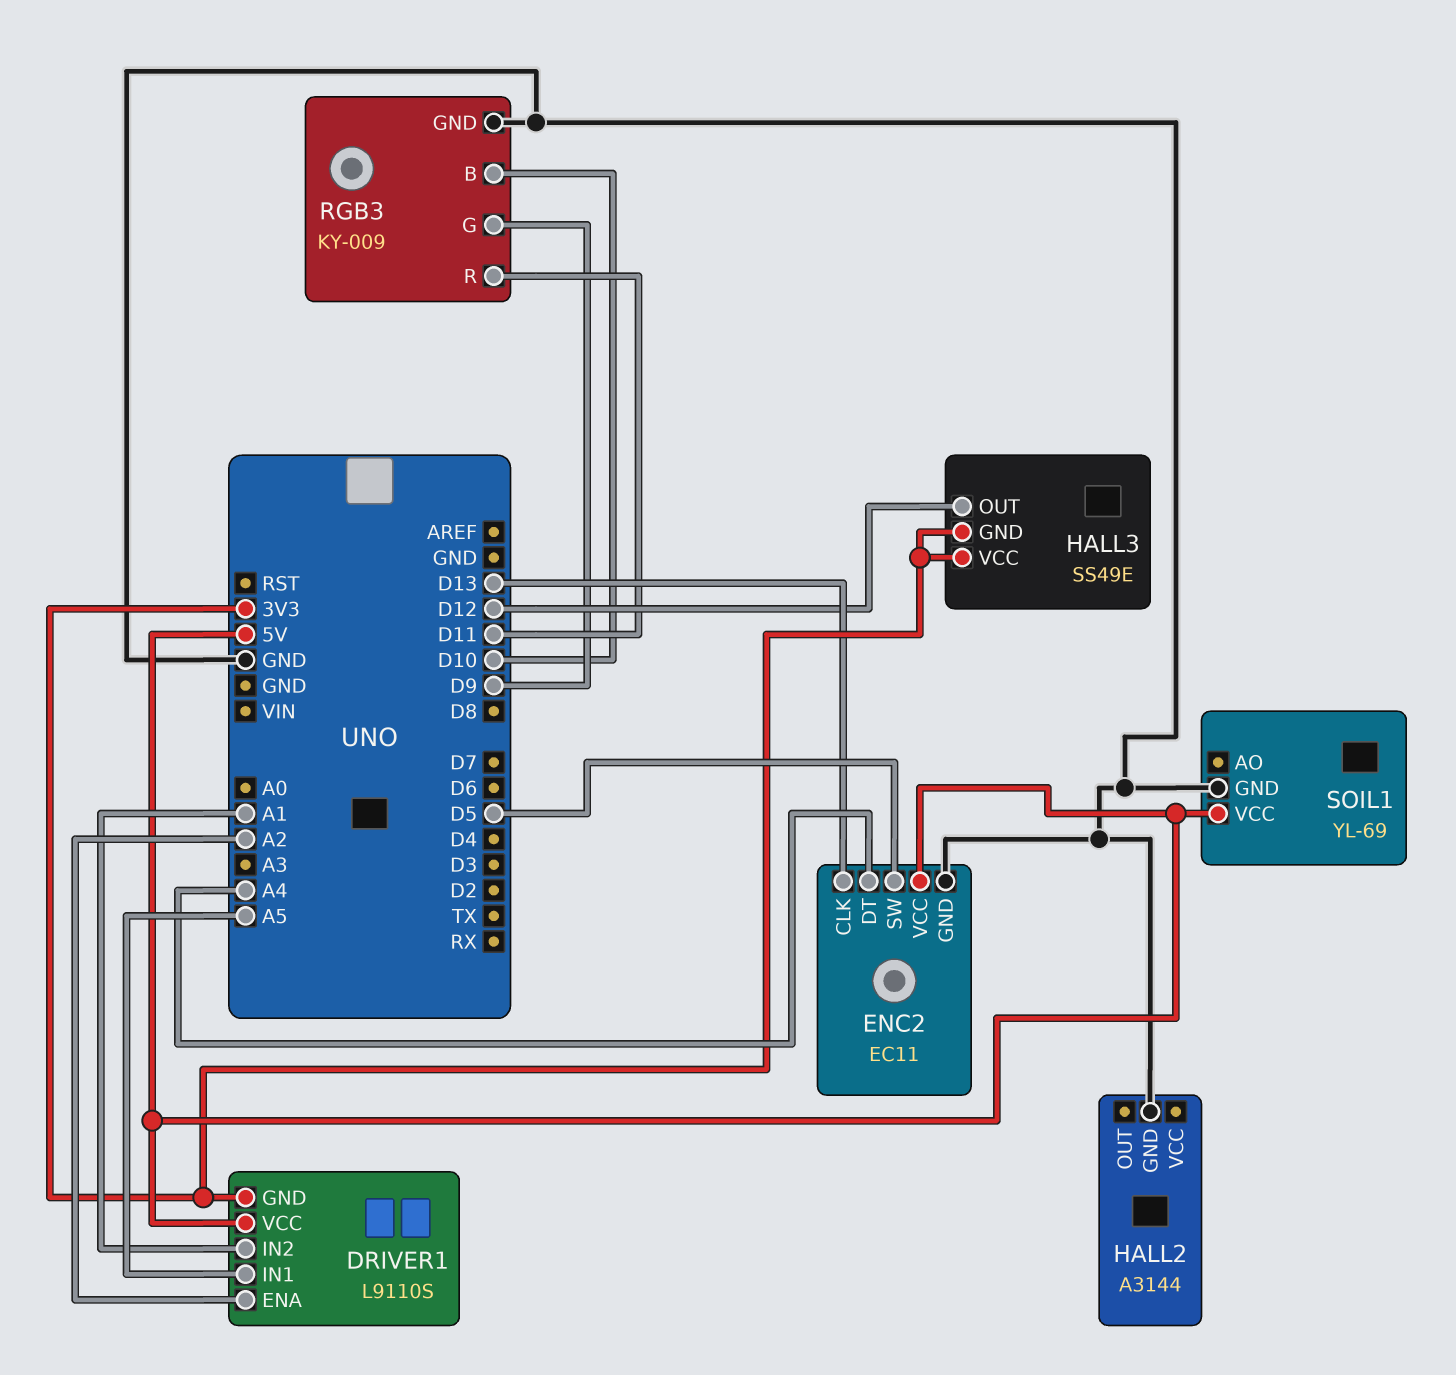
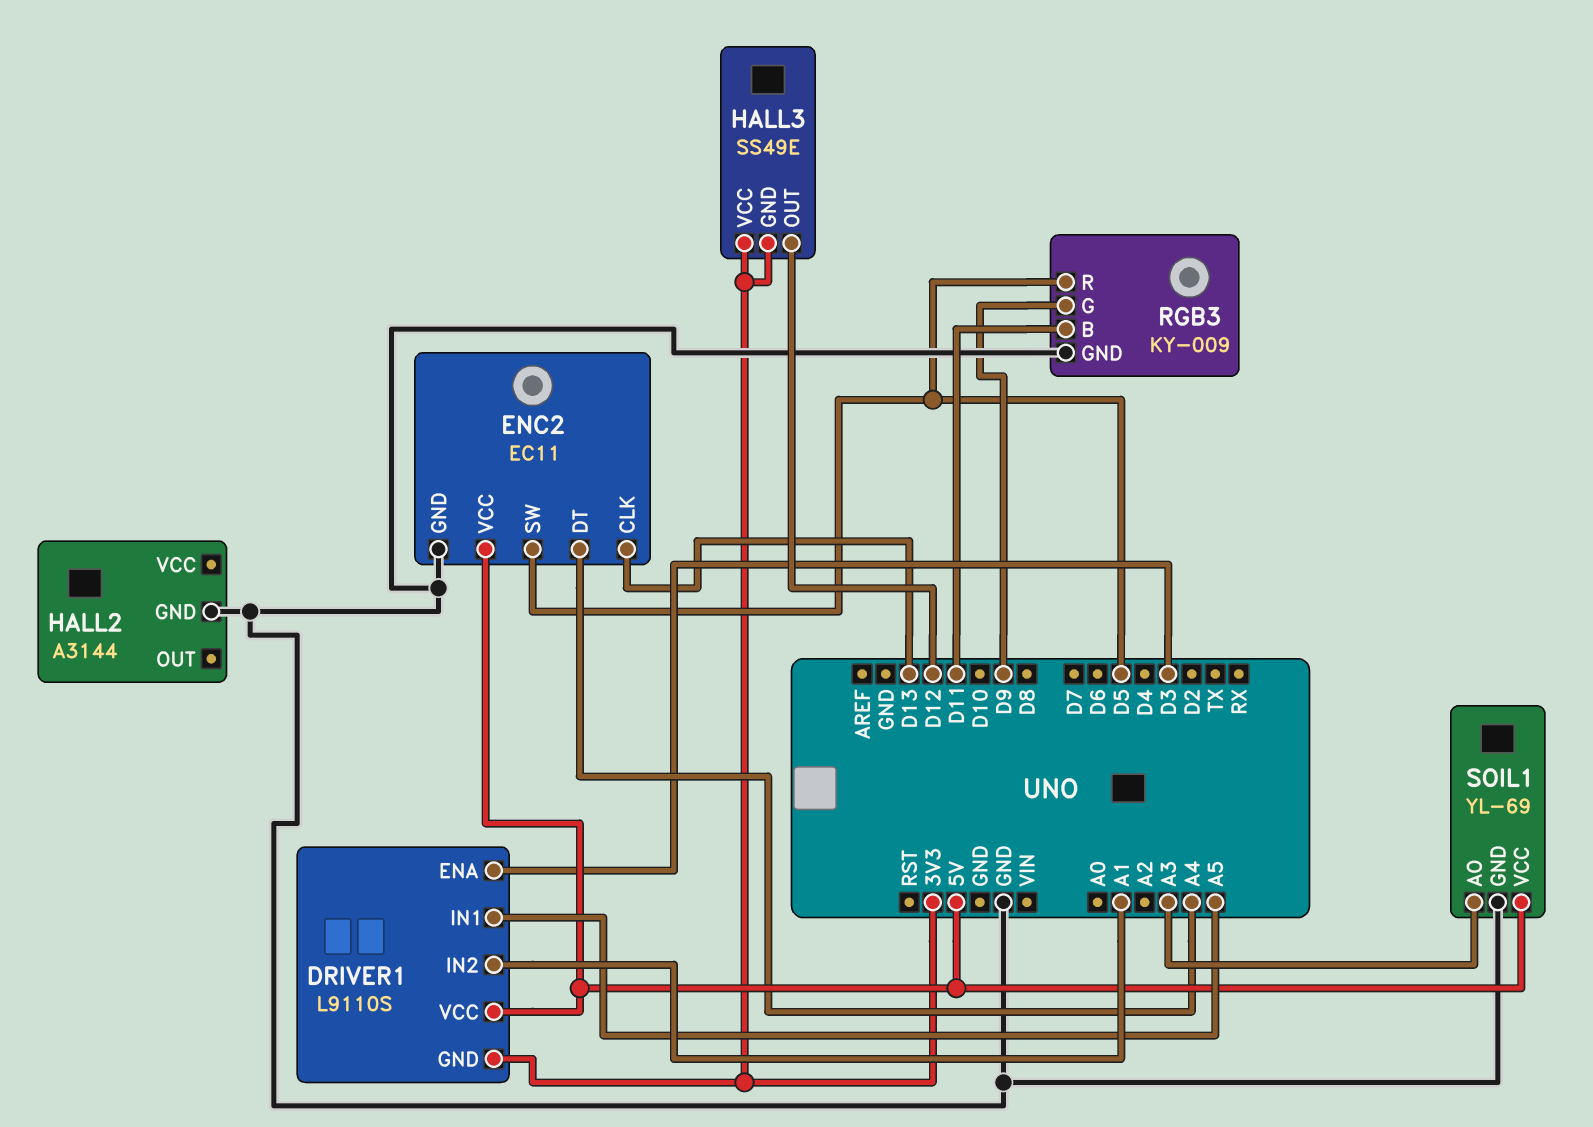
DRIVER1 pin ENA: A2 -> D3
RGB3 pin B: D10 -> D11
RGB3 pin R: D11 -> D5
SOIL1 pin AO: none -> A3

